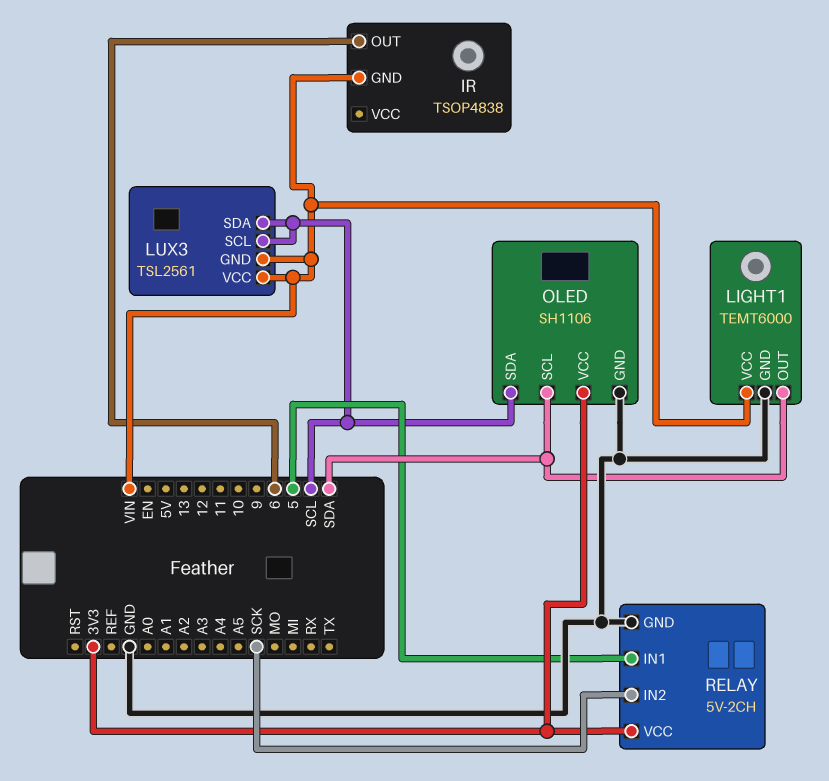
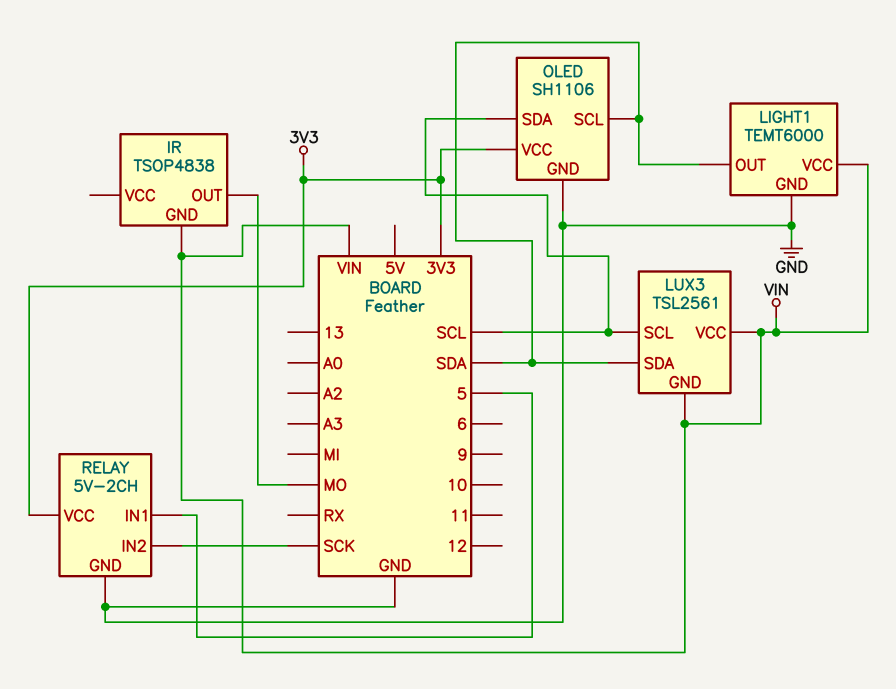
IR pin OUT: 6 -> MO
LUX3 pin SDA: SCL -> SDA

